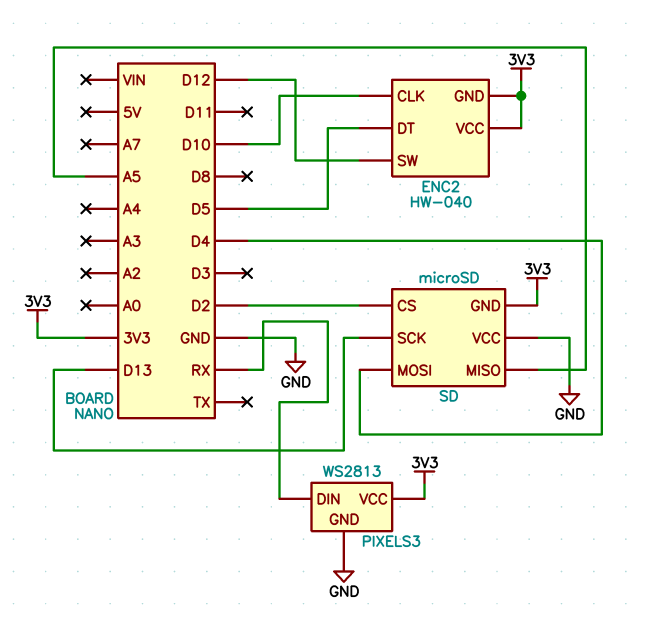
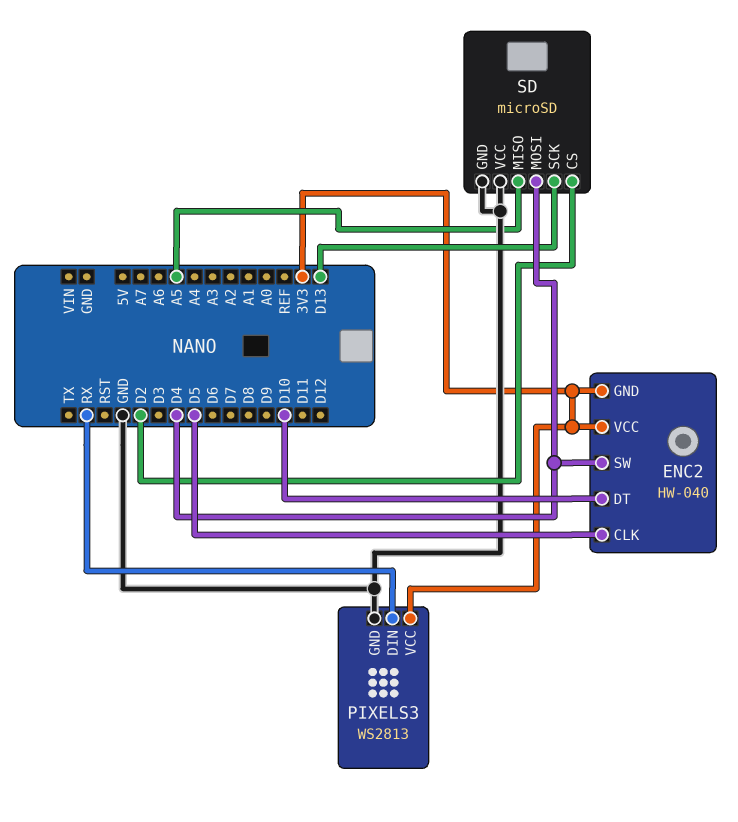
ENC2 pin CLK: D10 -> D5
ENC2 pin DT: D5 -> D10
ENC2 pin SW: D12 -> D4
SD pin GND: 3V3 -> GND

